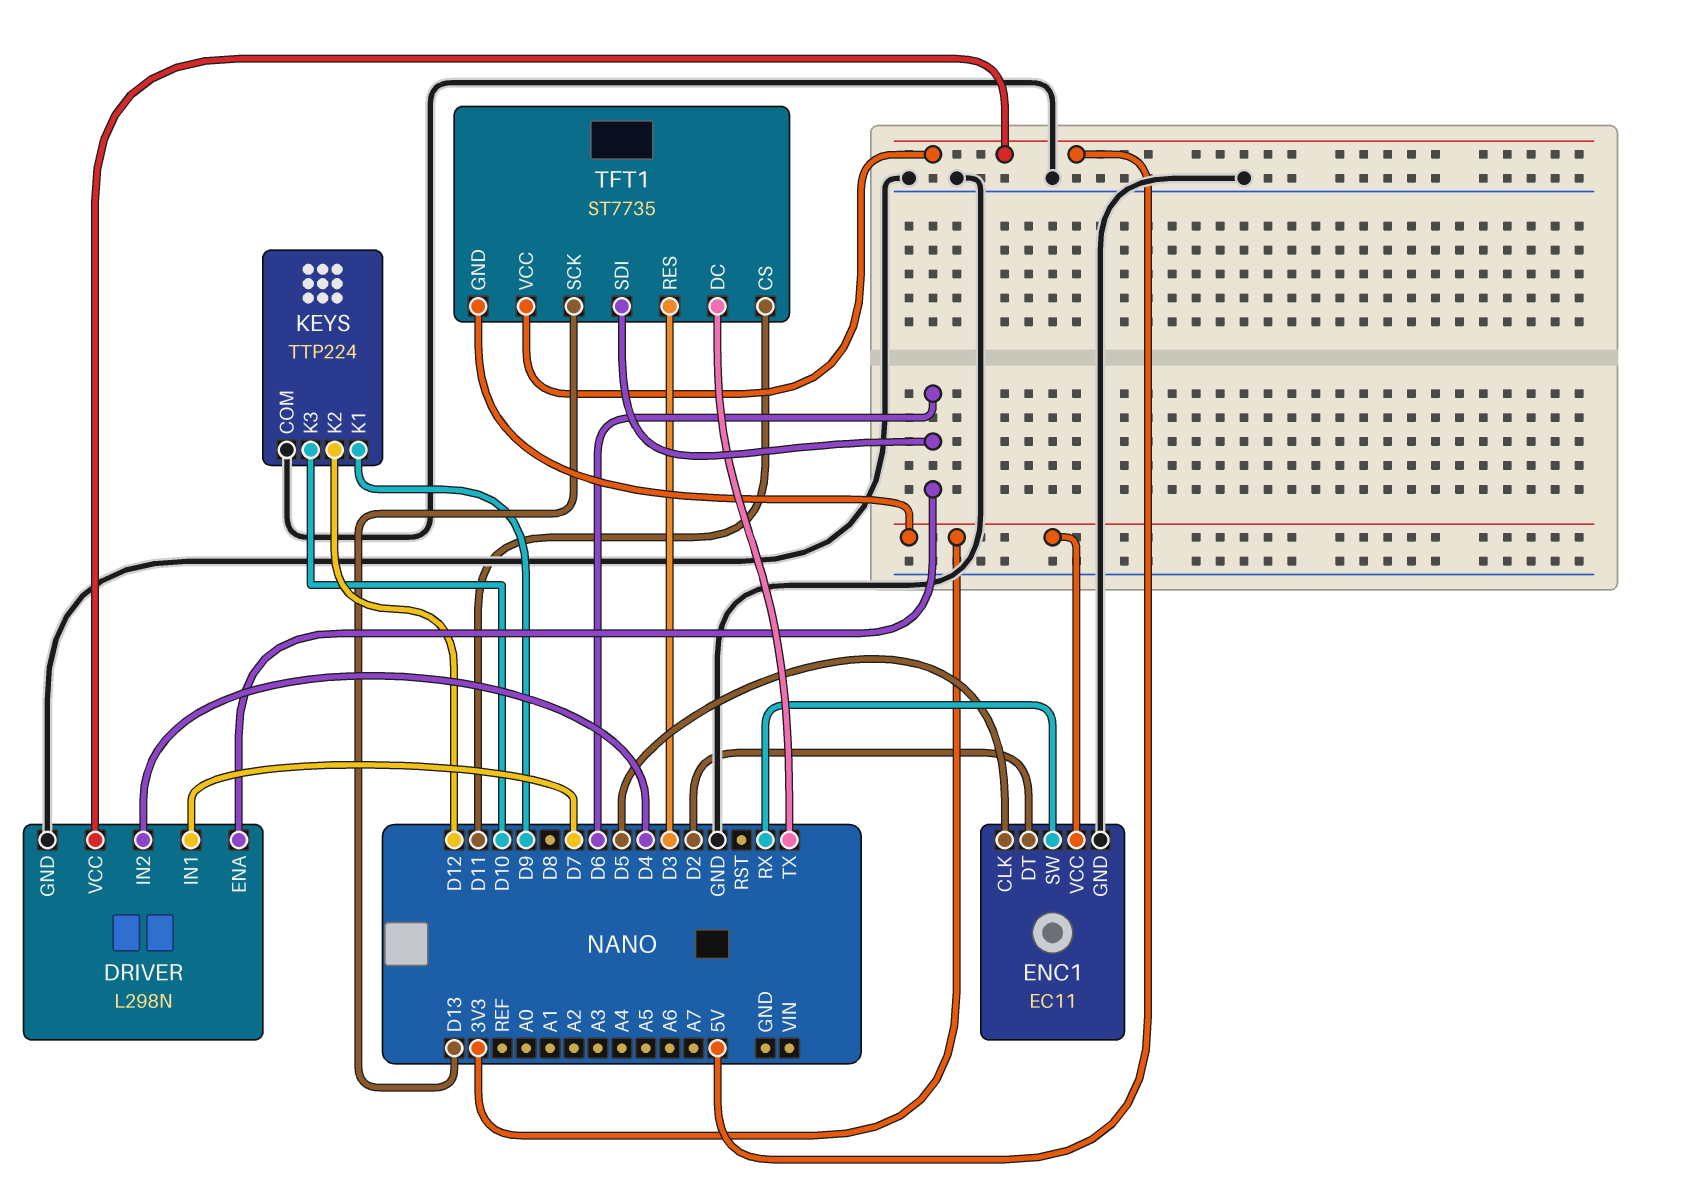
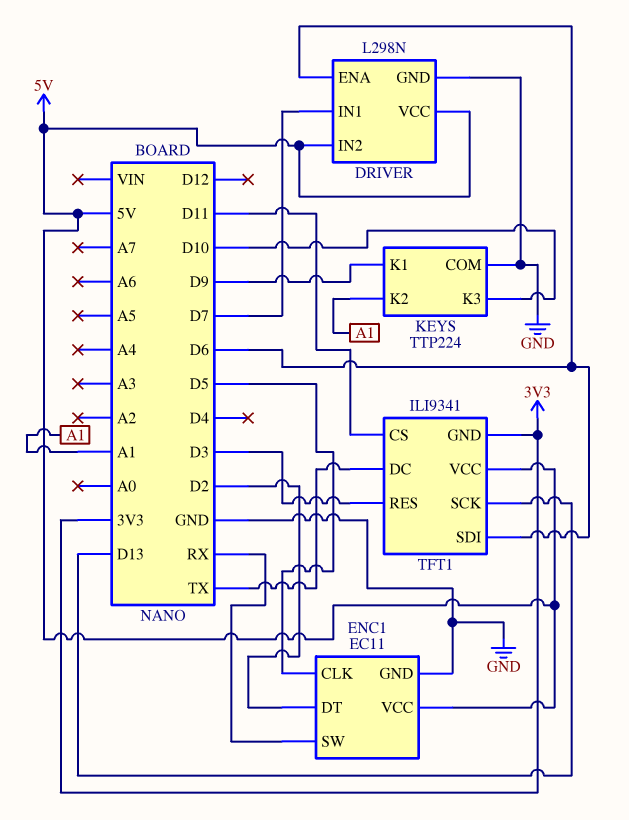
DRIVER pin IN2: D4 -> 5V
ENC1 pin VCC: 3V3 -> 5V
KEYS pin K2: D12 -> A1
TFT1: ST7735 -> ILI9341

